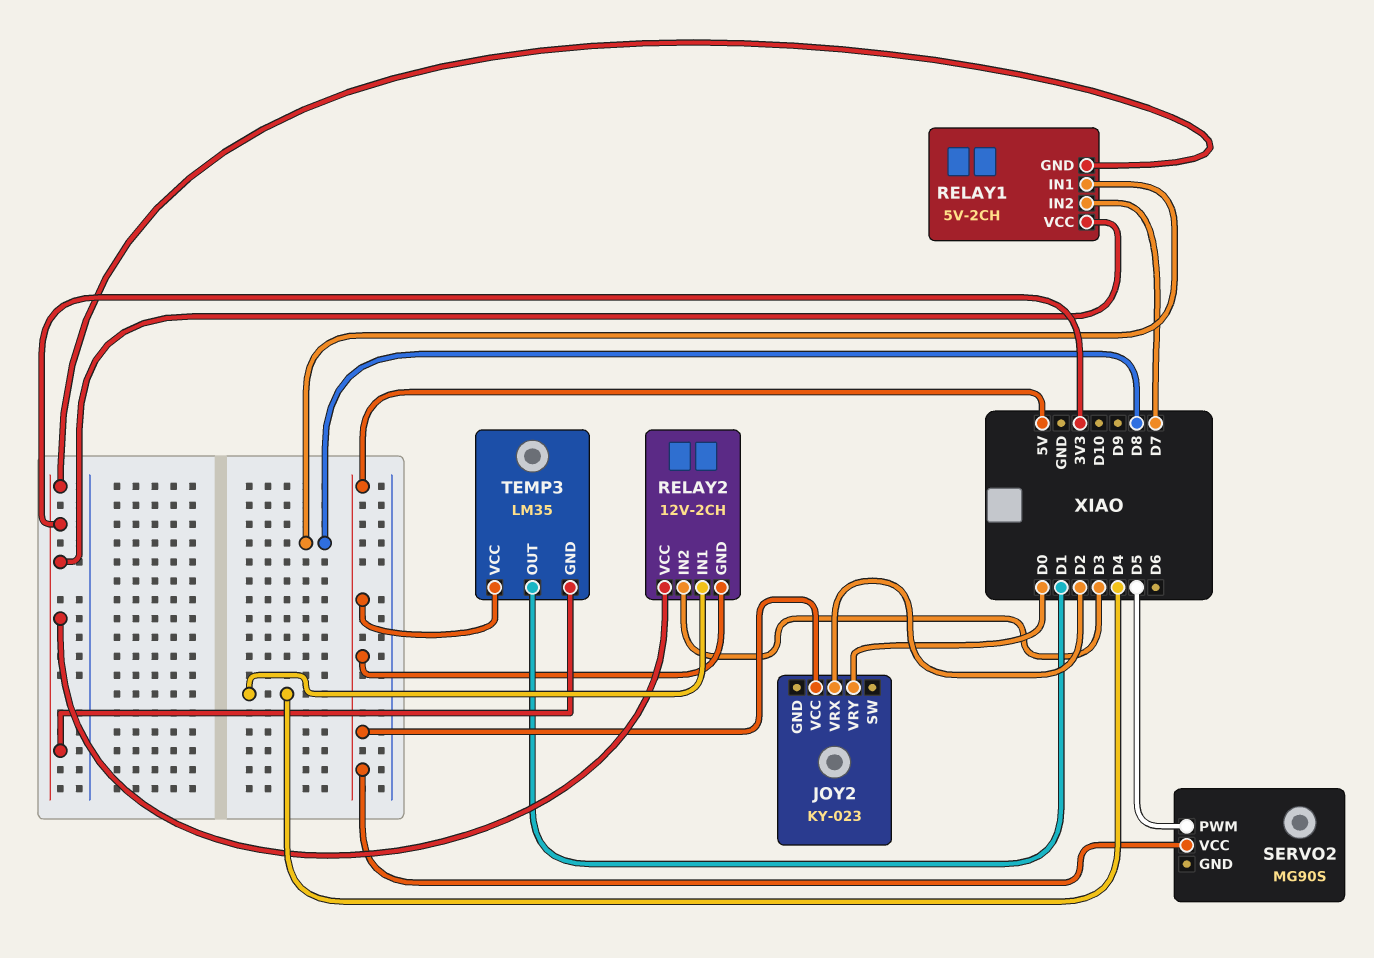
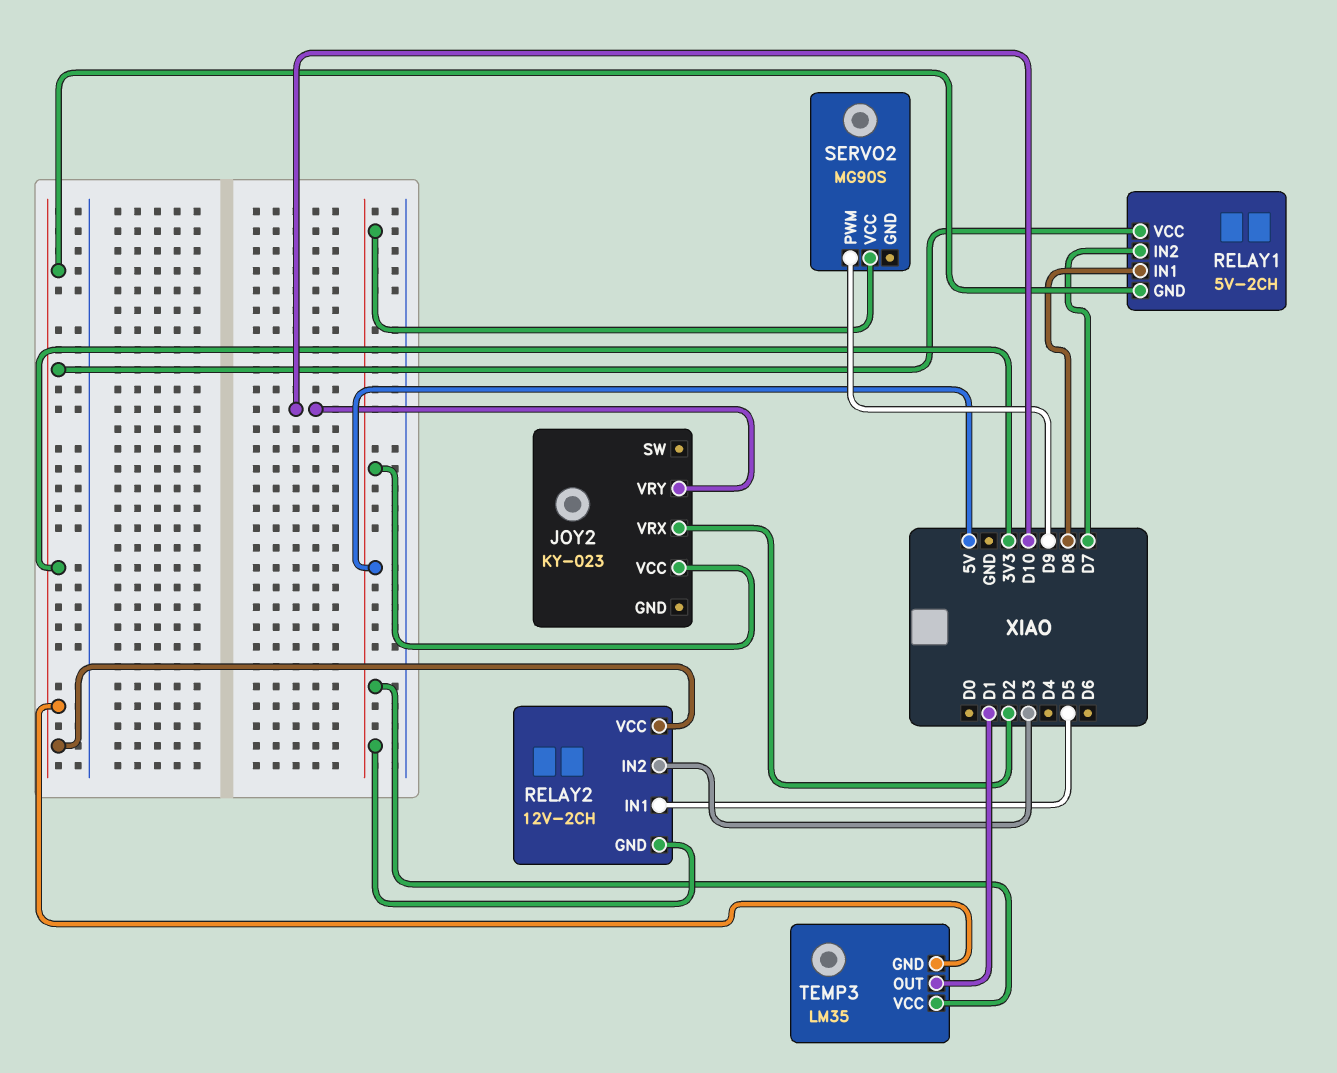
JOY2 pin VRY: D0 -> D10
RELAY2 pin IN1: D4 -> D5
SERVO2 pin PWM: D5 -> D9

